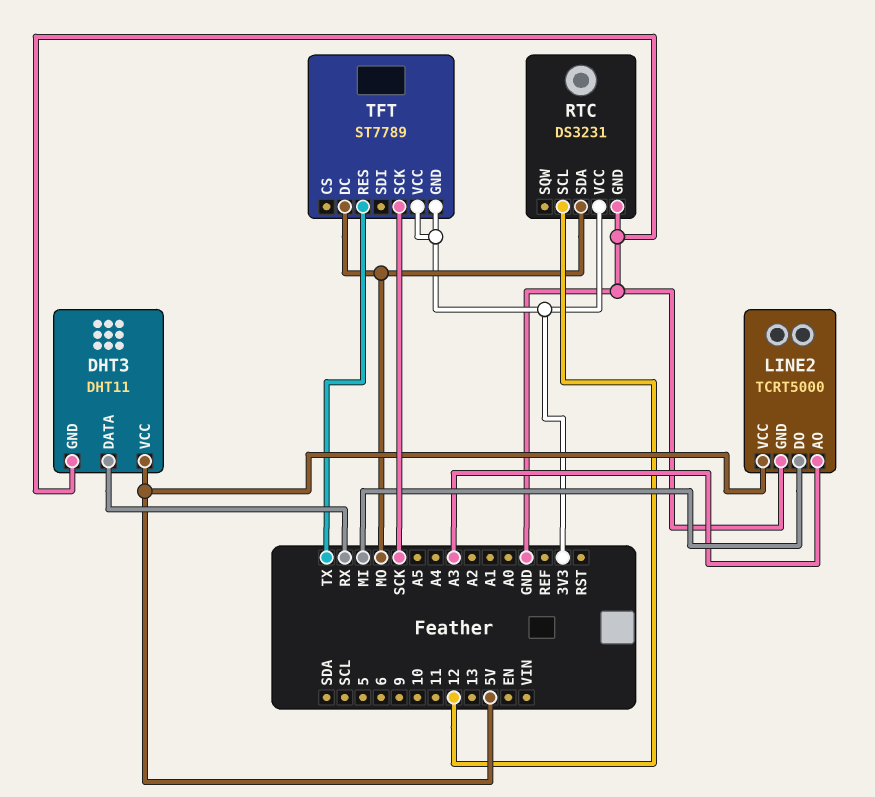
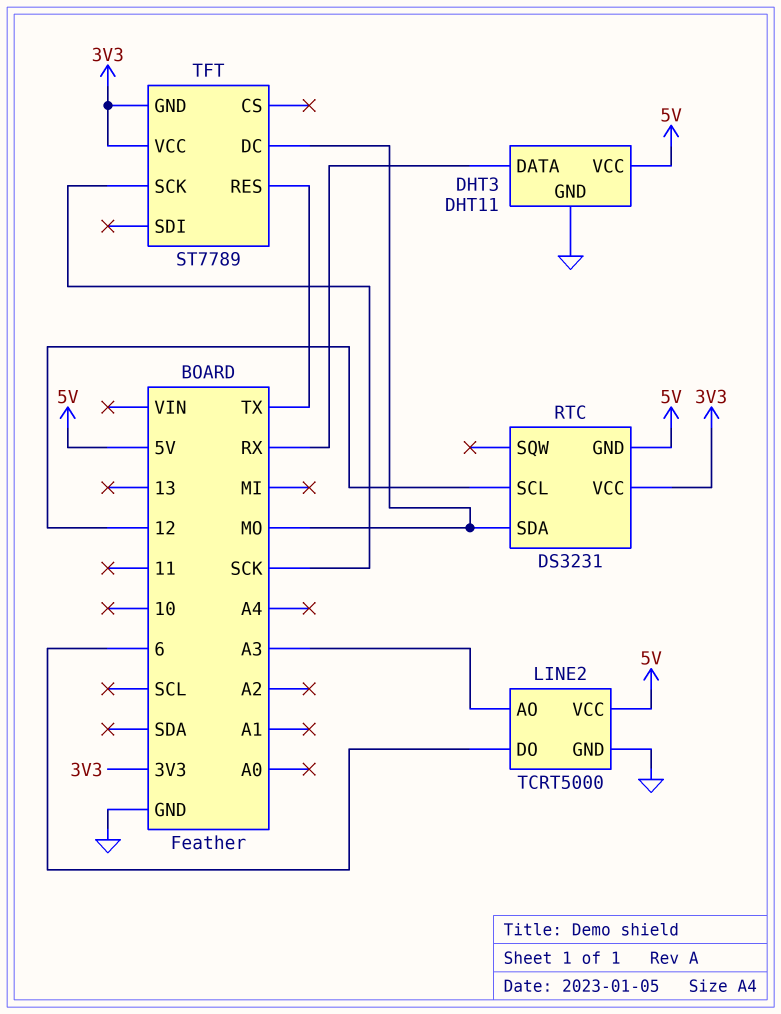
LINE2 pin DO: MI -> 6
RTC pin GND: GND -> 5V

